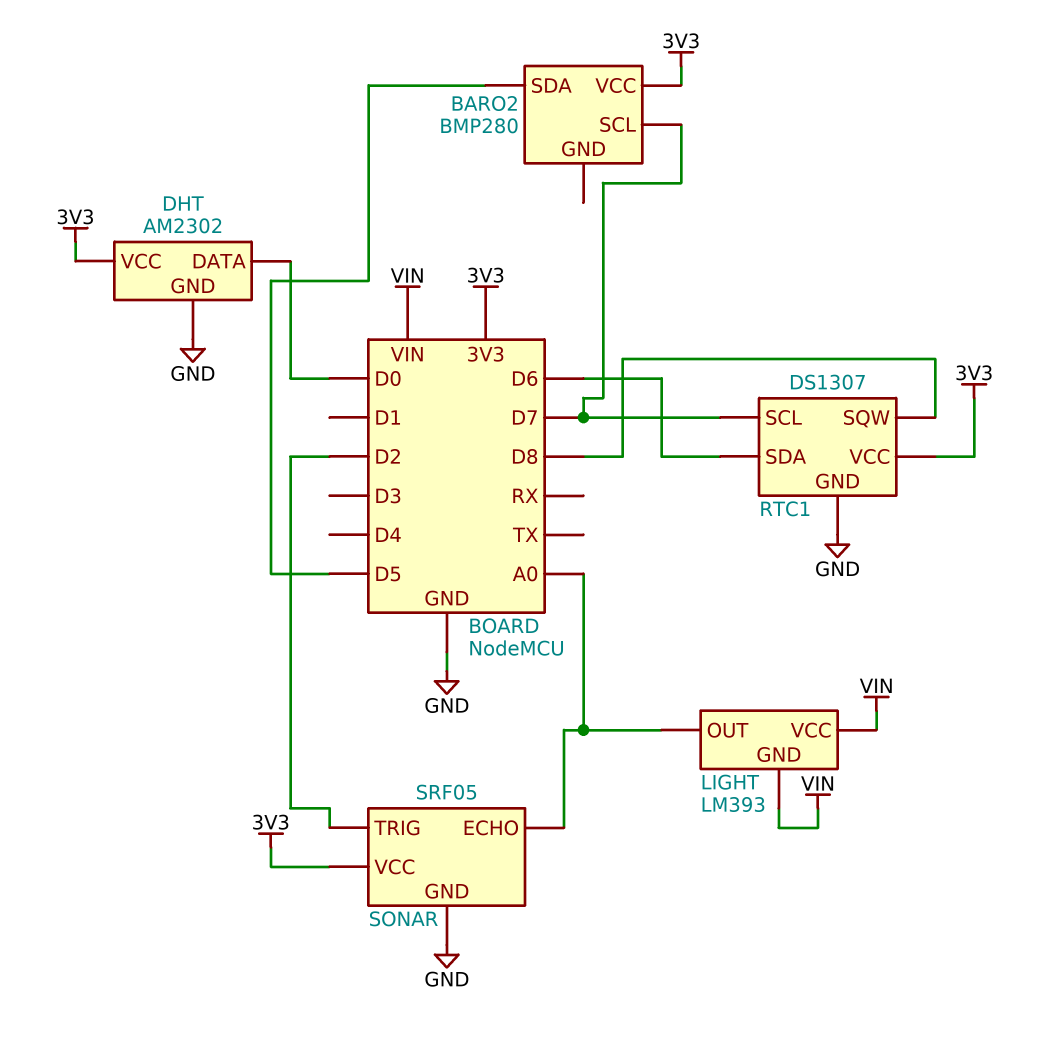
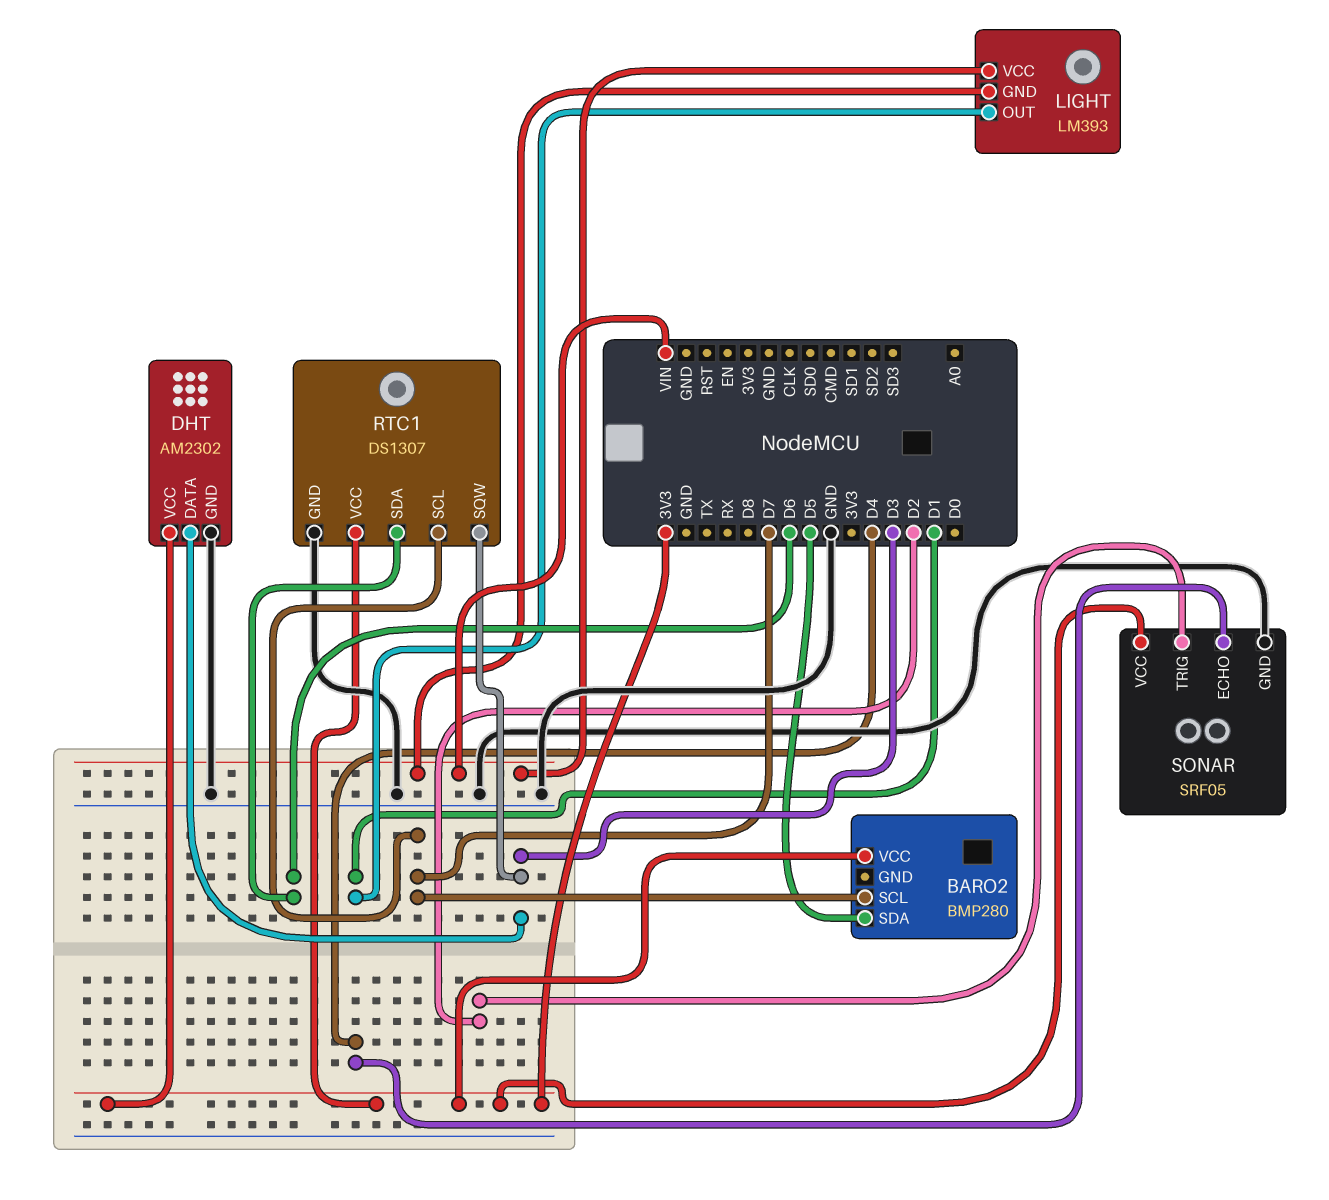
DHT pin DATA: D0 -> D3
LIGHT pin OUT: A0 -> D1
RTC1 pin SQW: D8 -> D3
SONAR pin ECHO: A0 -> D4

